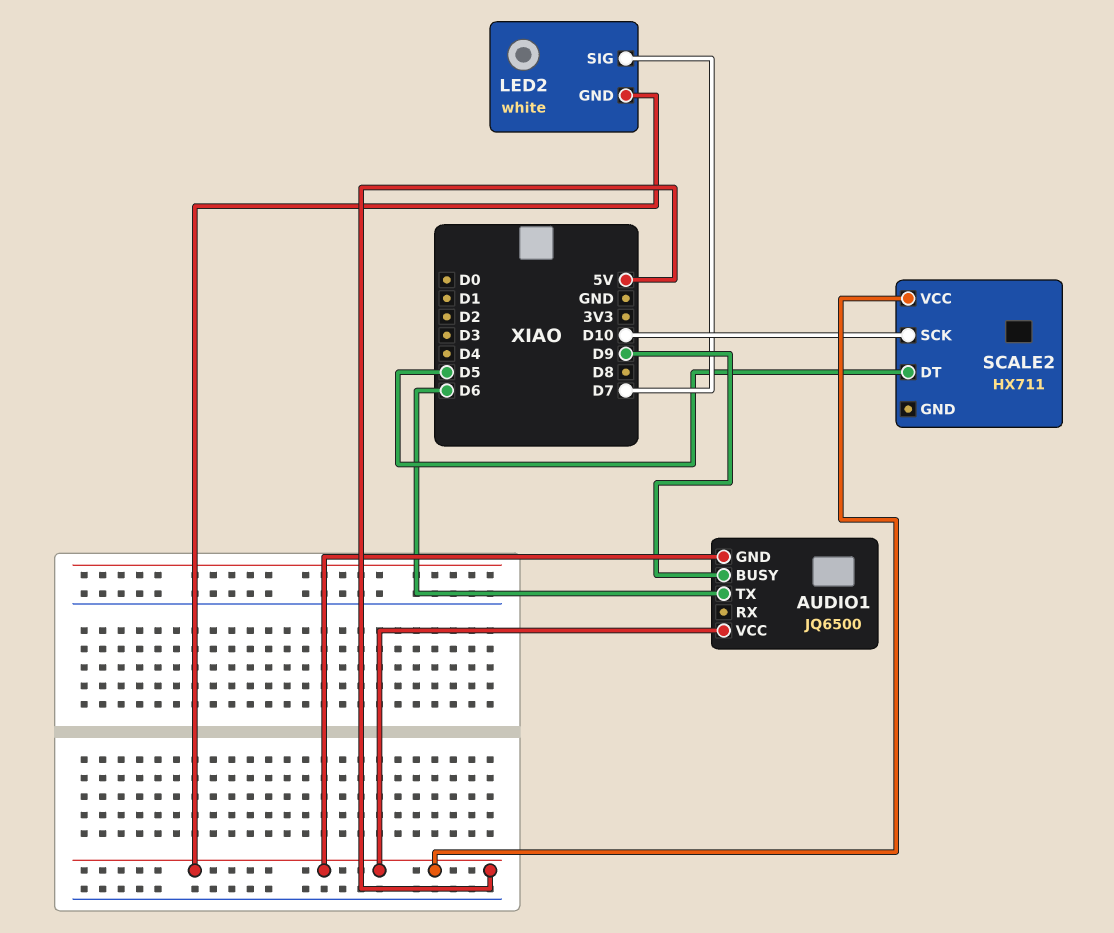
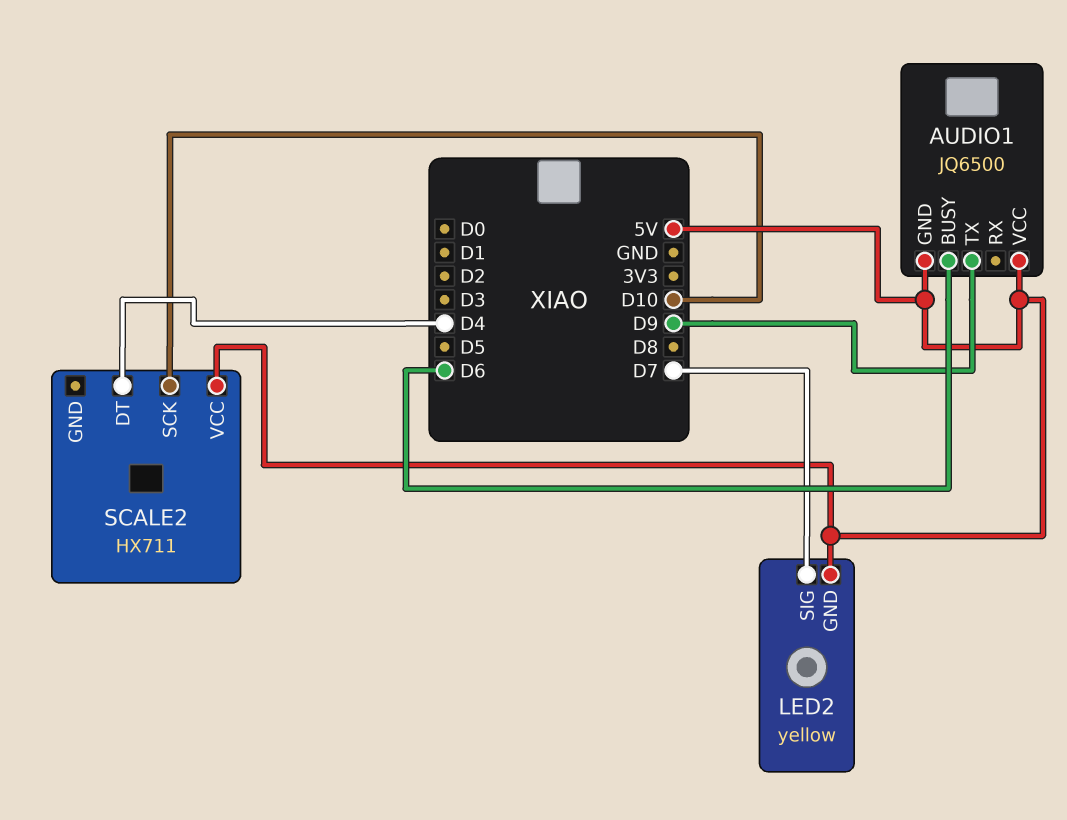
AUDIO1 pin BUSY: D9 -> D6
AUDIO1 pin TX: D6 -> D9
LED2: white -> yellow
SCALE2 pin DT: D5 -> D4

